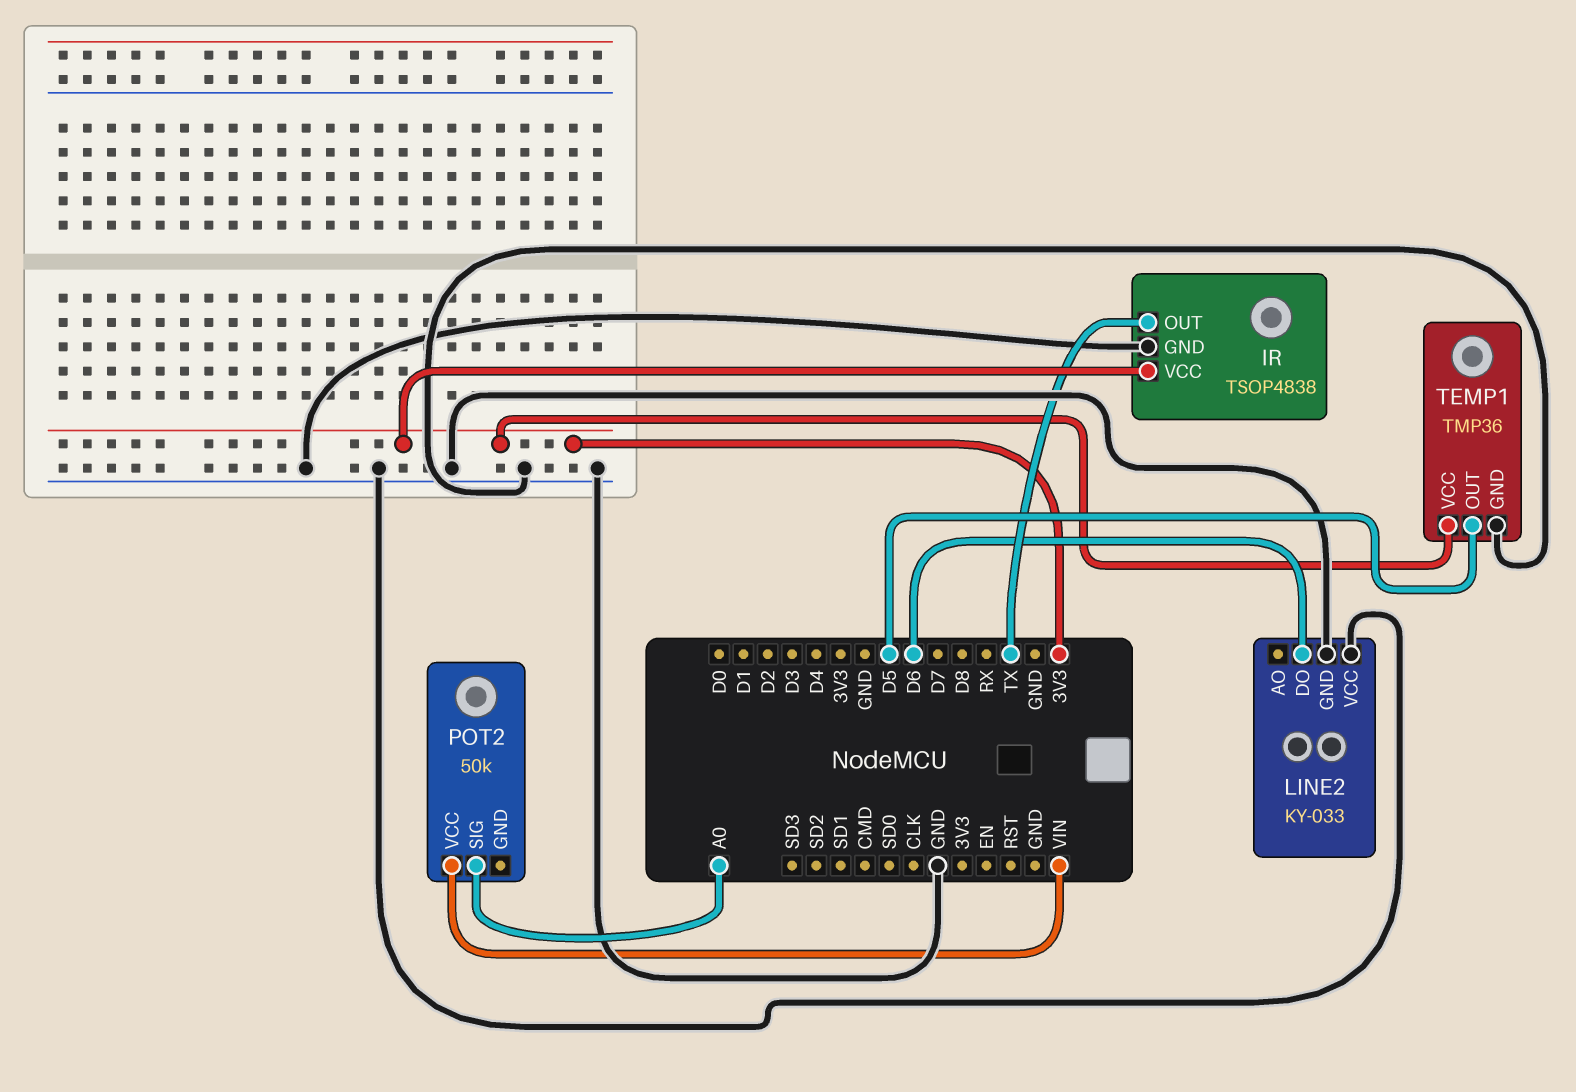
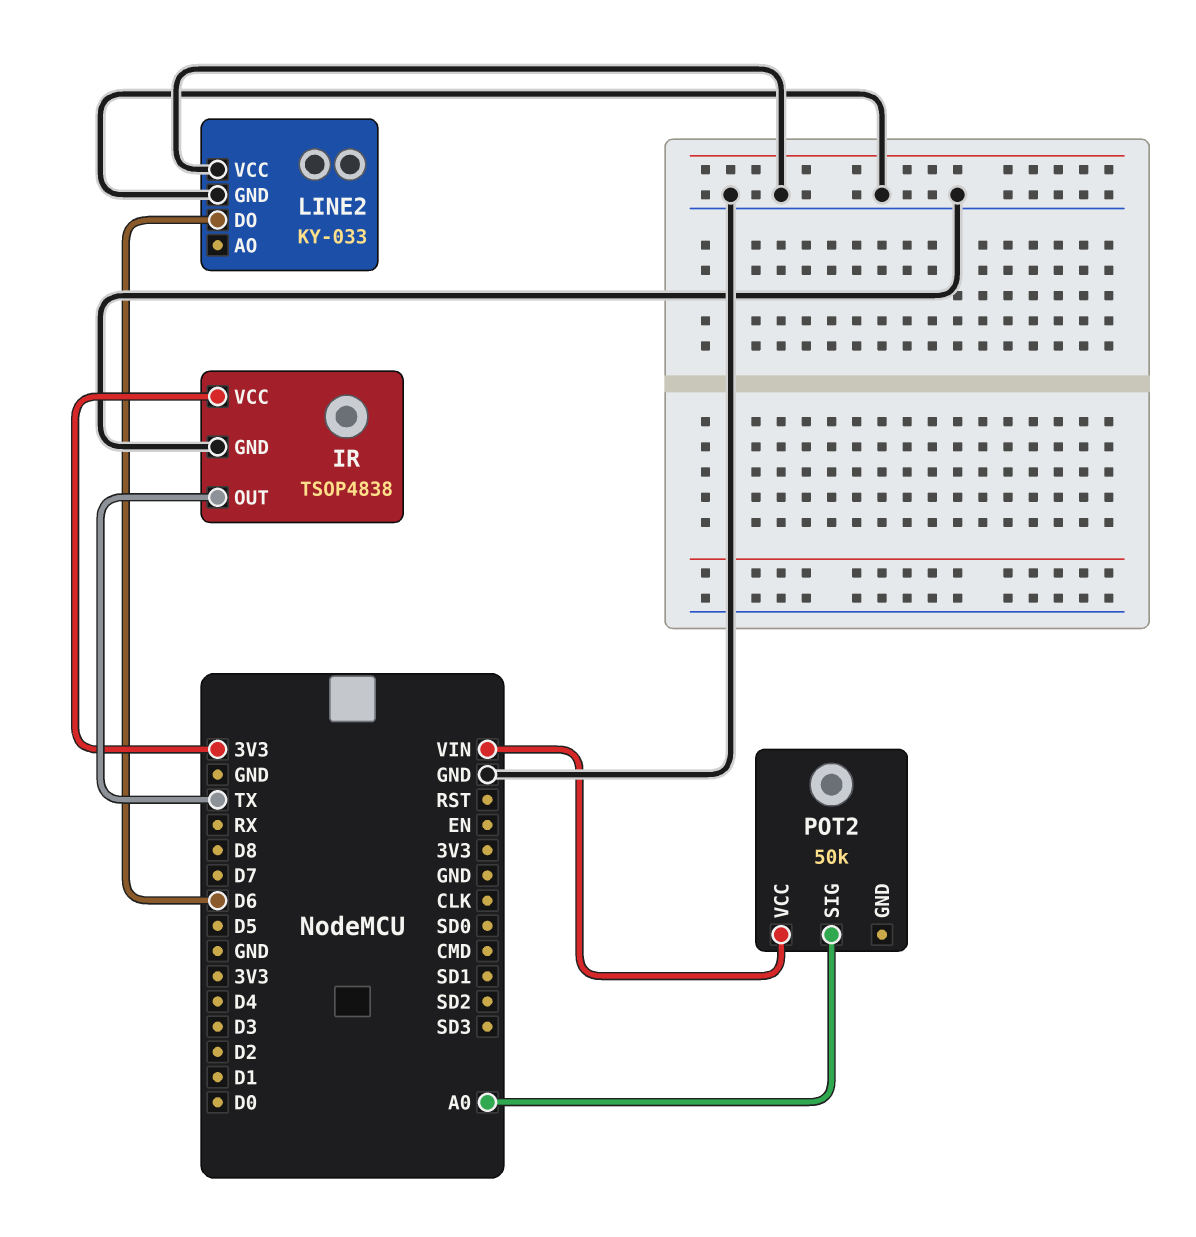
TEMP1: TMP36 -> none
TEMP1 pin GND: GND -> none
TEMP1 pin OUT: D5 -> none
TEMP1 pin VCC: 3V3 -> none

